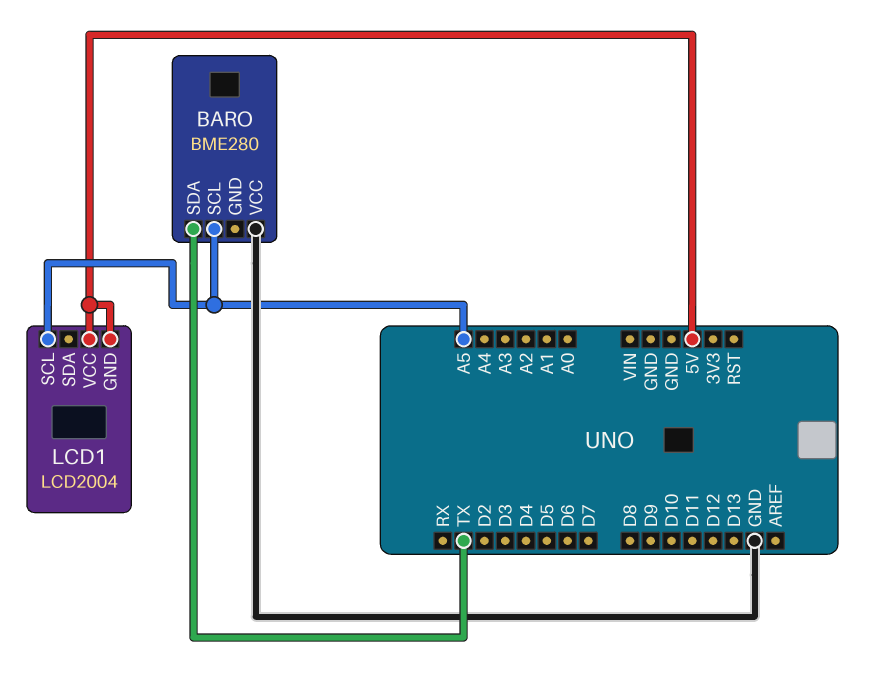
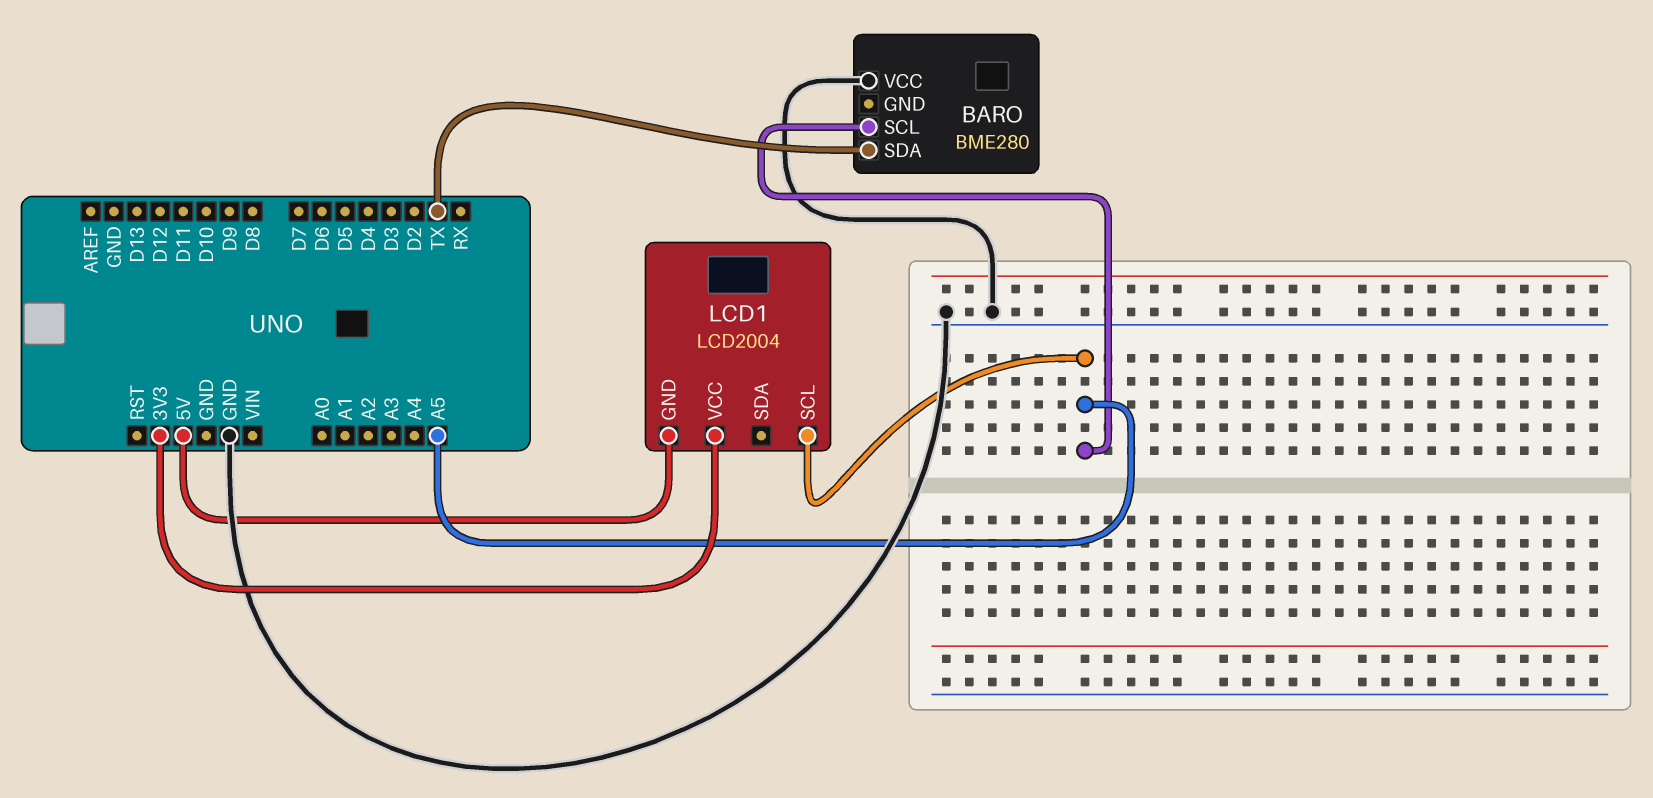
LCD1 pin VCC: 5V -> 3V3

